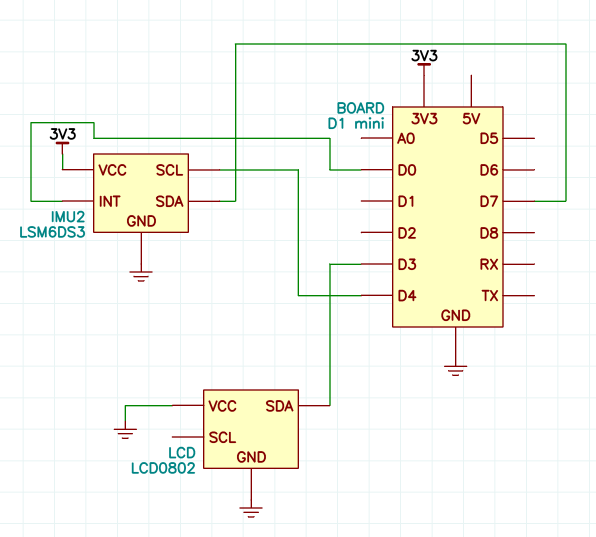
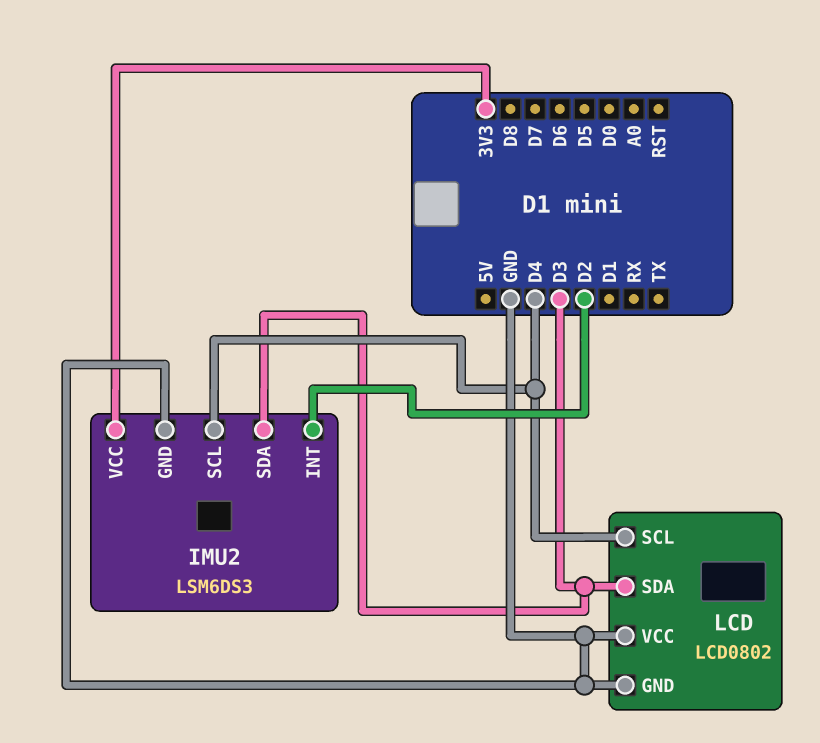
IMU2 pin INT: D0 -> D2
IMU2 pin SDA: D7 -> D3
LCD pin SCL: none -> D4

